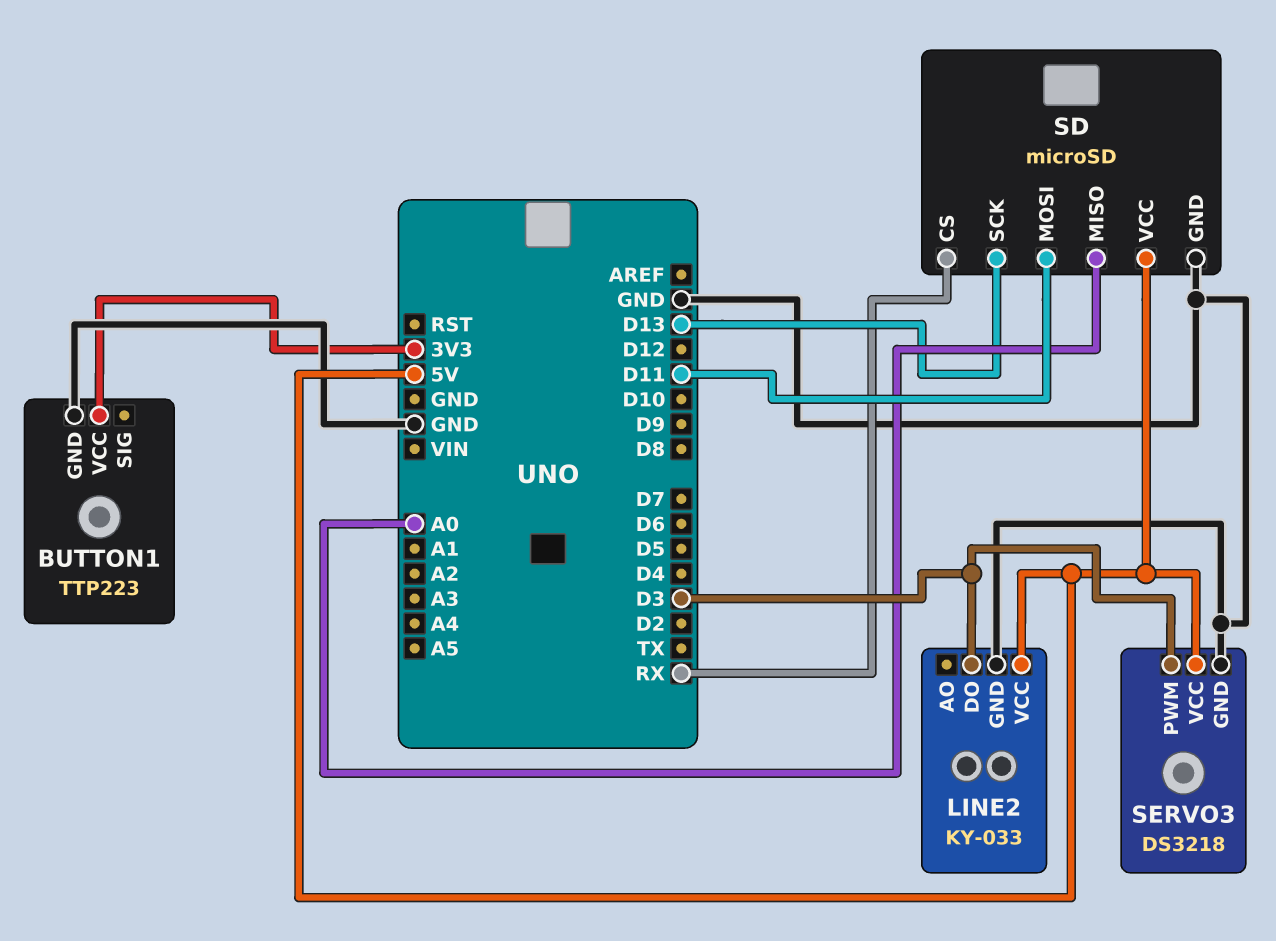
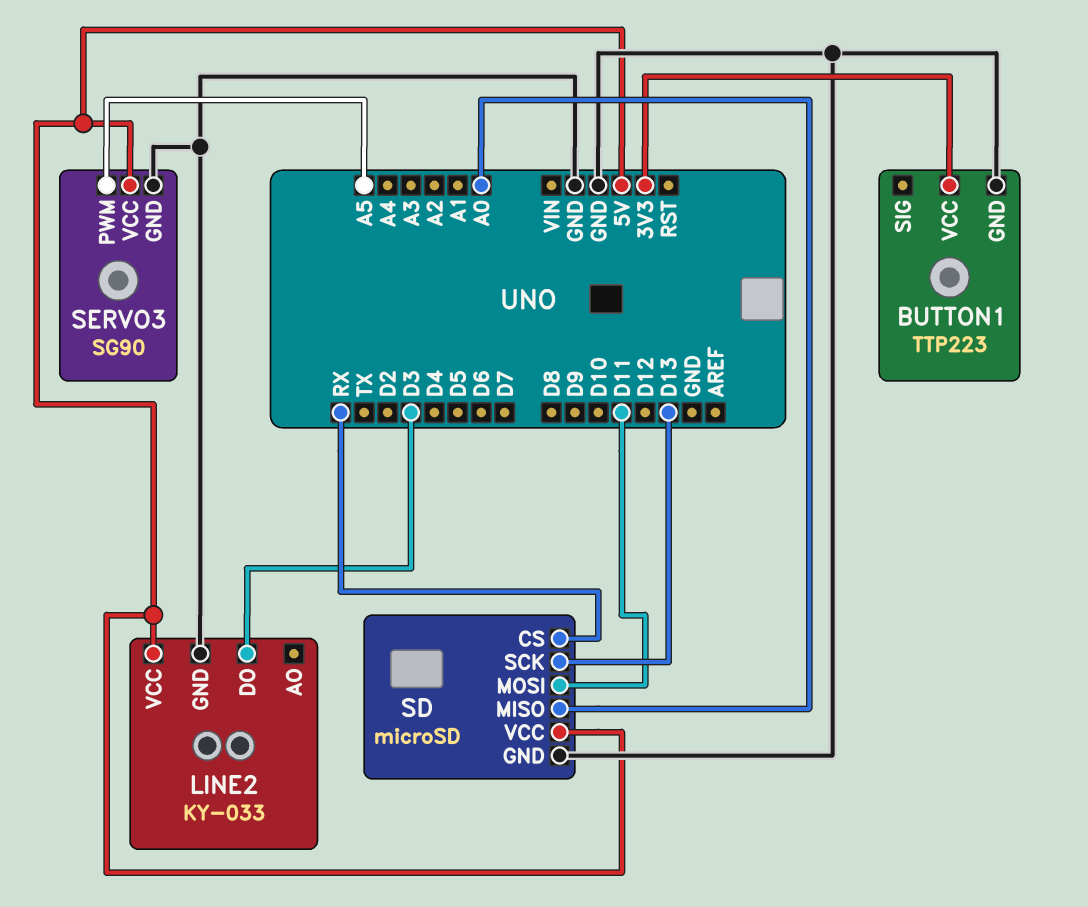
SERVO3: DS3218 -> SG90
SERVO3 pin PWM: D3 -> A5

